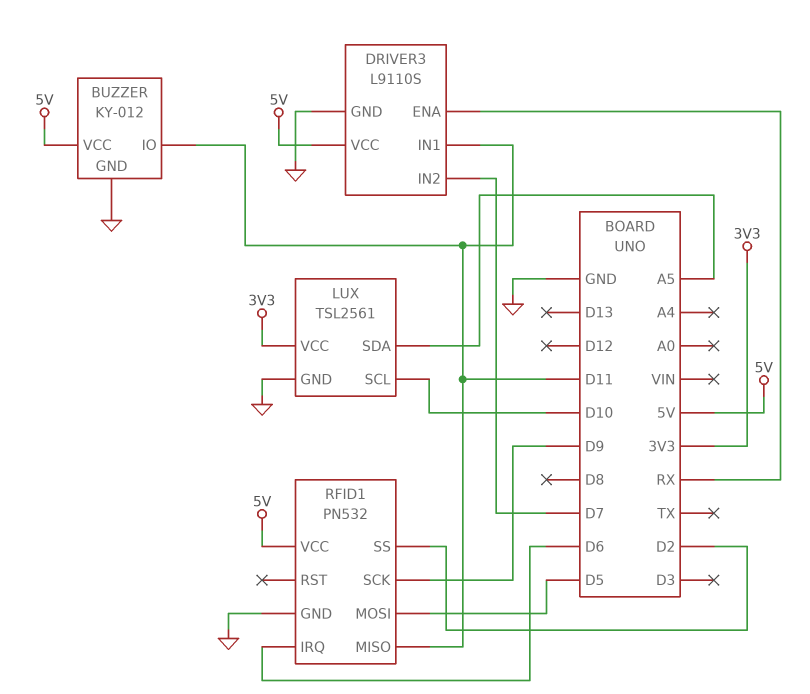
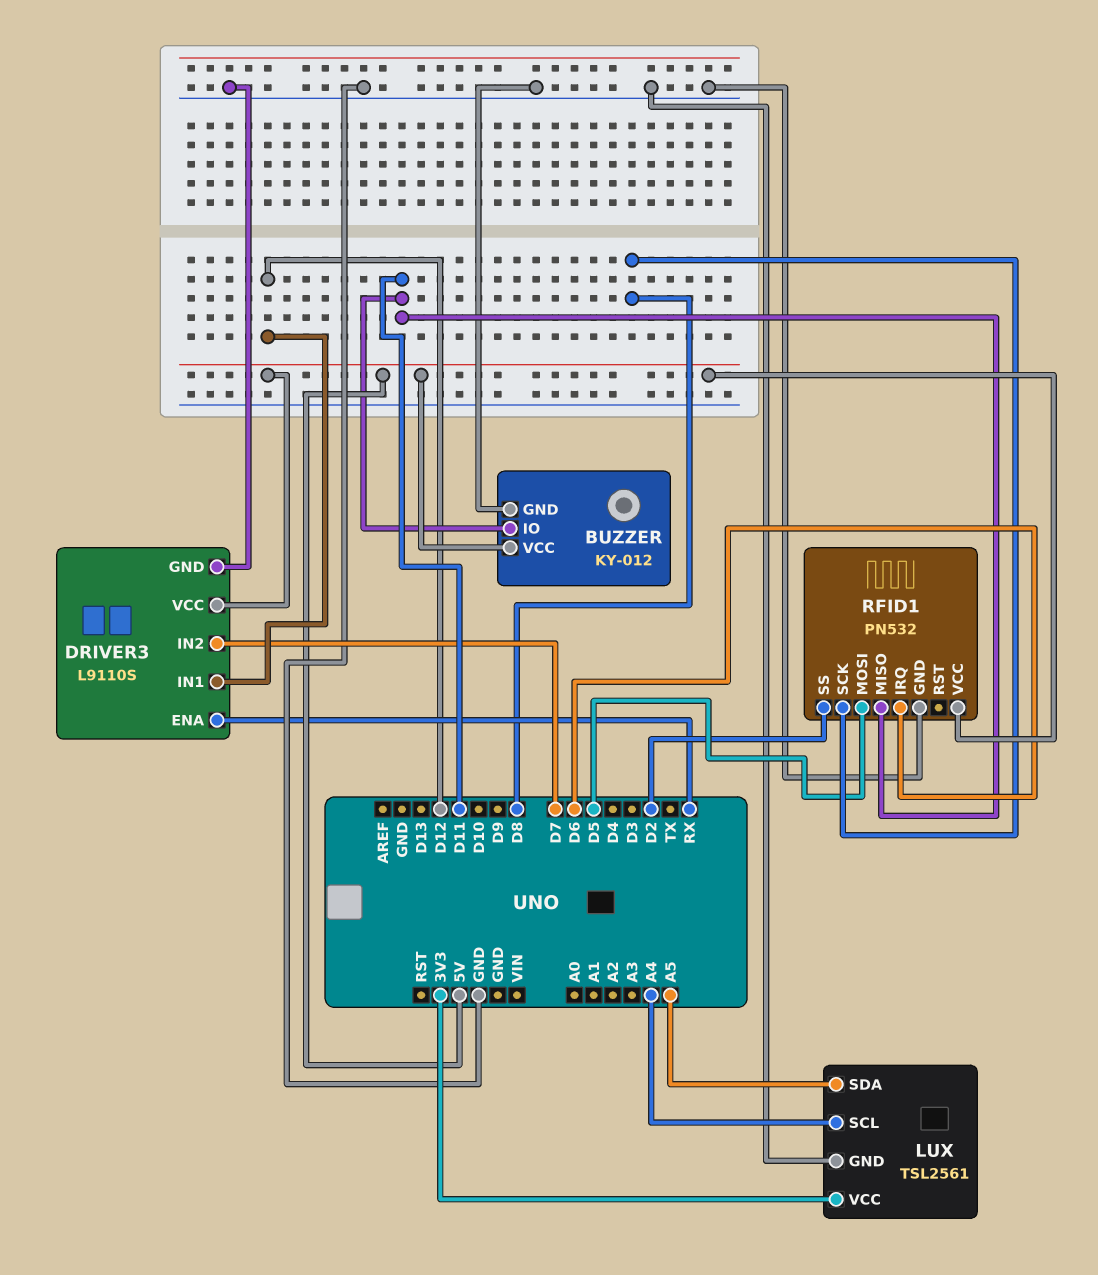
DRIVER3 pin IN1: D11 -> D12
LUX pin SCL: D10 -> A4
RFID1 pin SCK: D9 -> D8

